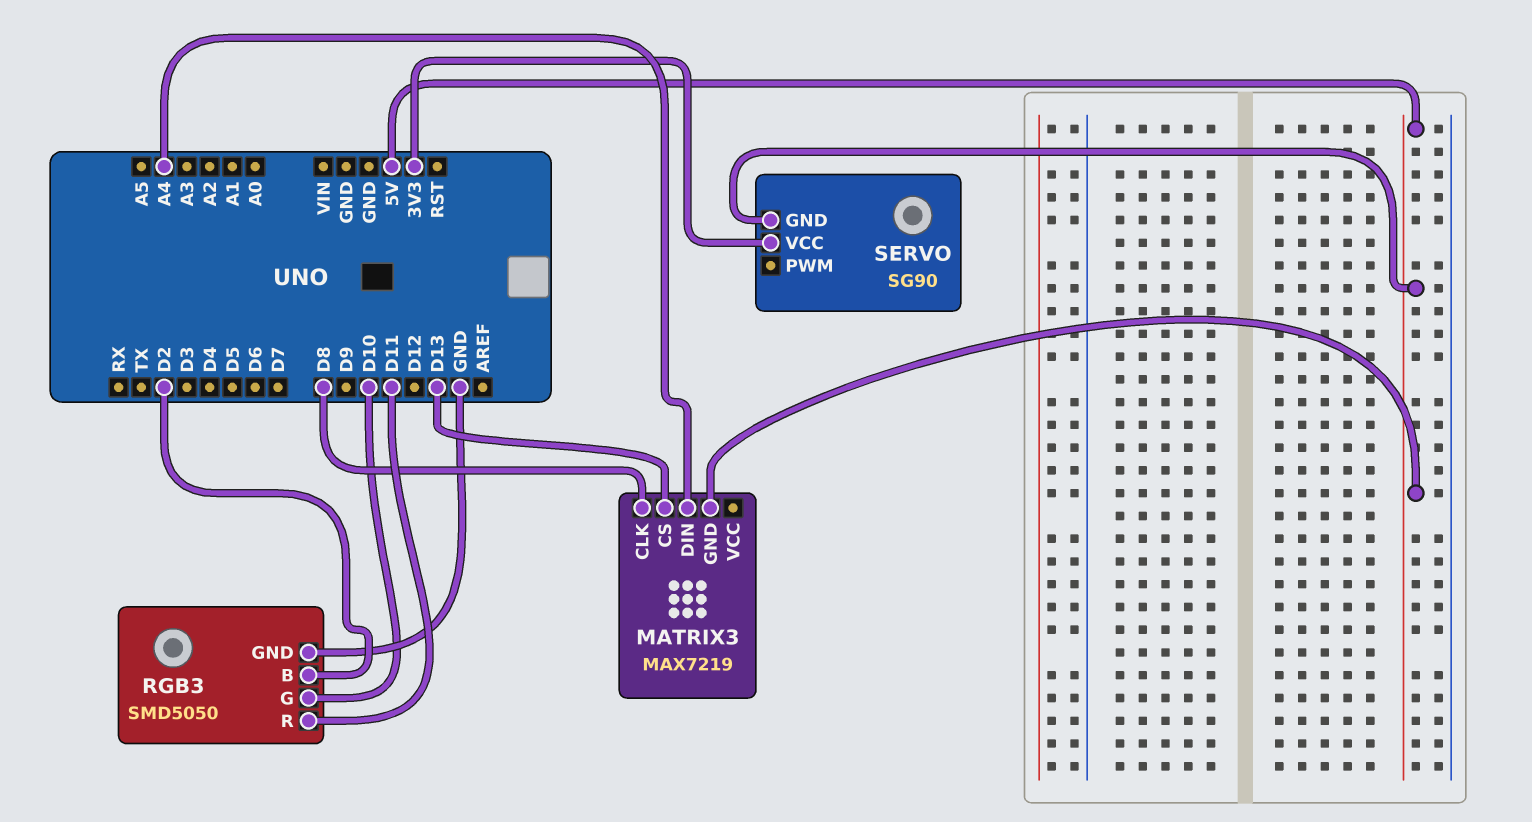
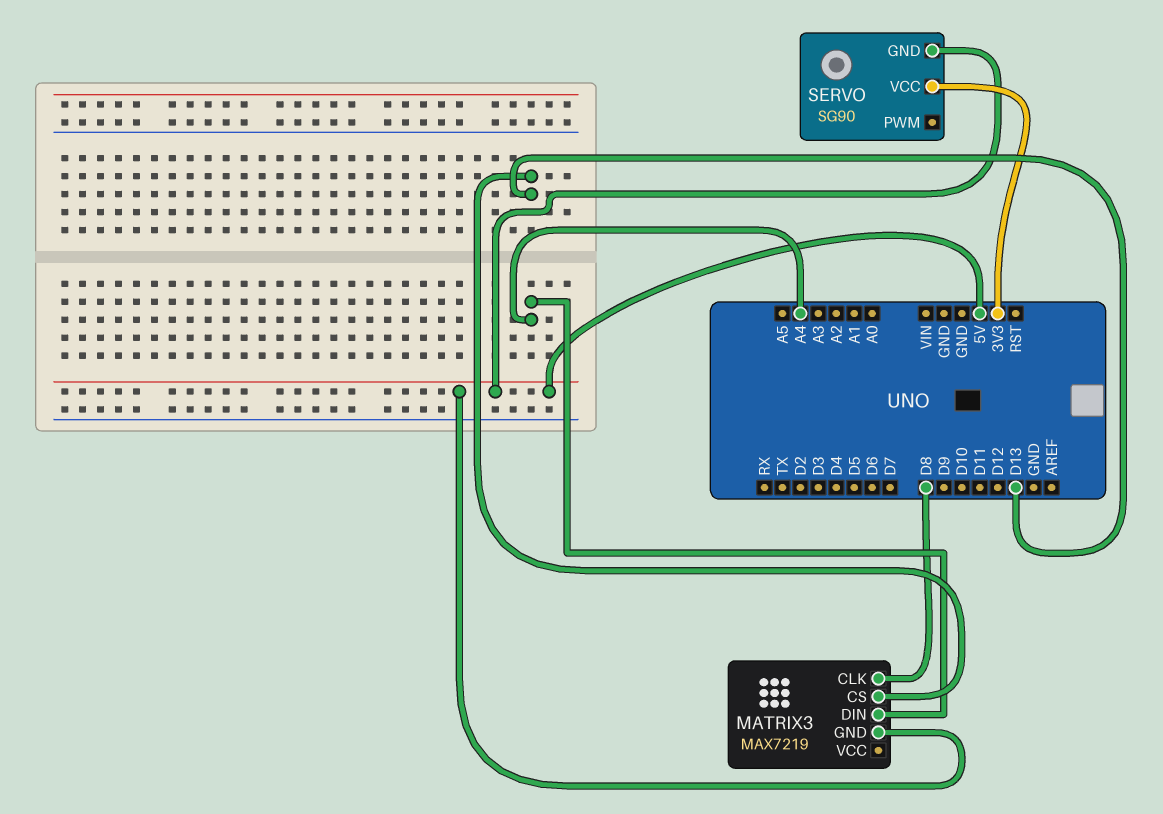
RGB3: SMD5050 -> none
RGB3 pin B: D2 -> none
RGB3 pin G: D10 -> none
RGB3 pin GND: GND -> none
RGB3 pin R: D11 -> none

